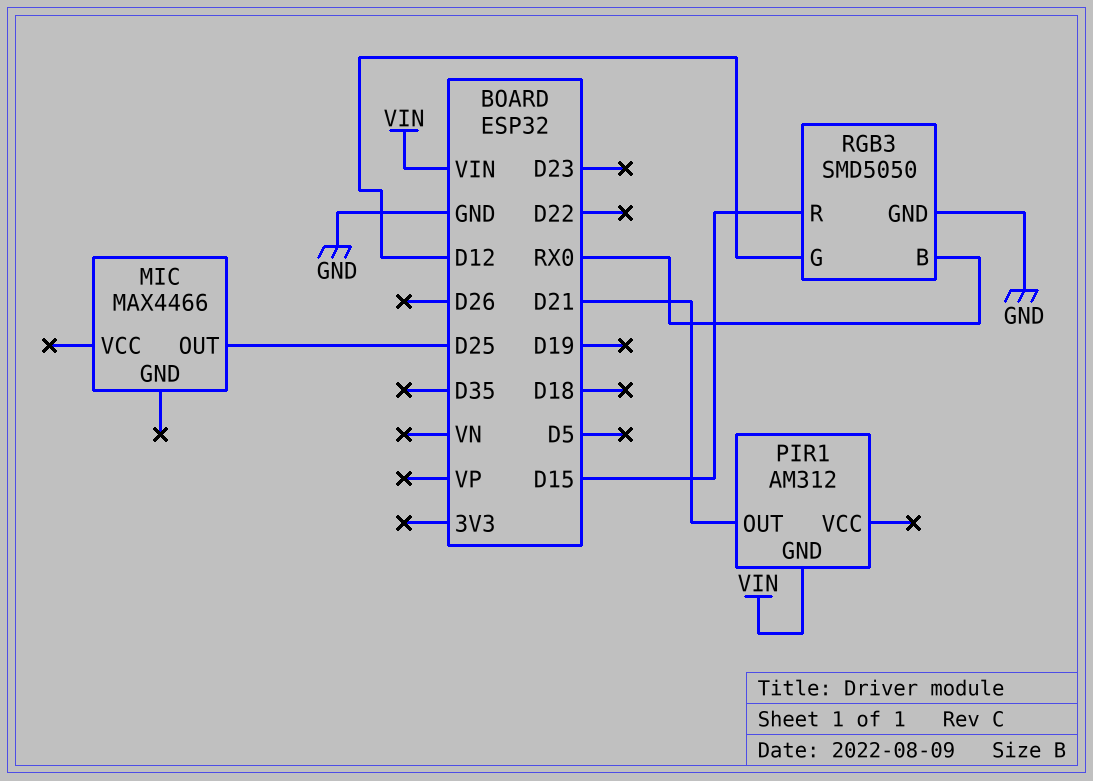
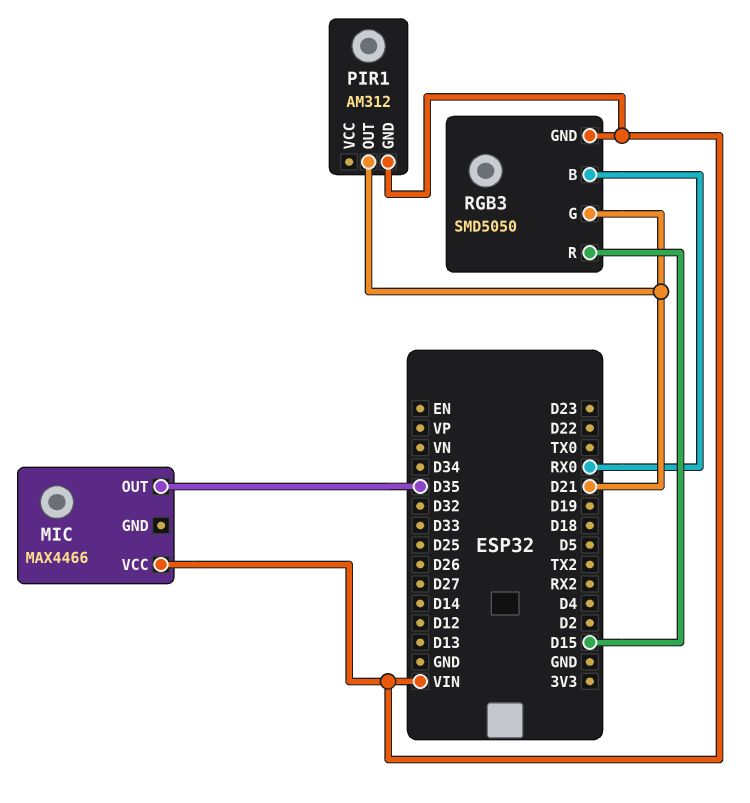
MIC pin OUT: D25 -> D35
MIC pin VCC: none -> VIN
RGB3 pin G: D12 -> D21
RGB3 pin GND: GND -> VIN

